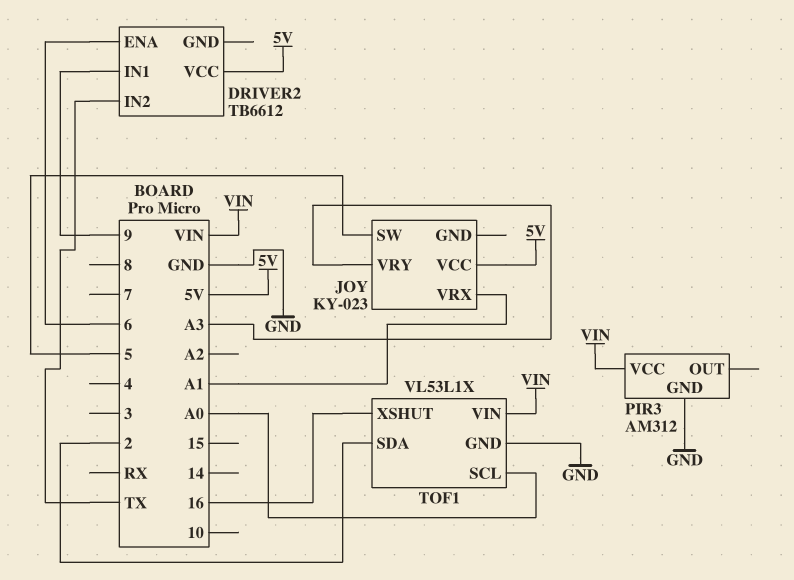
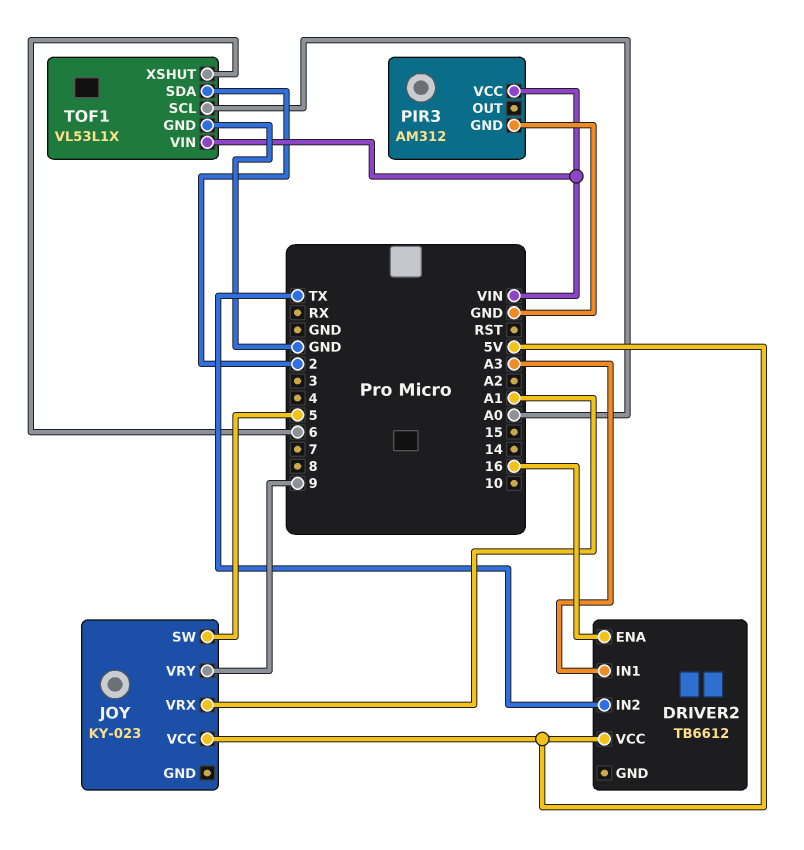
DRIVER2 pin ENA: 6 -> 16
DRIVER2 pin IN1: 9 -> A3
JOY pin VRY: A3 -> 9
TOF1 pin XSHUT: 16 -> 6

